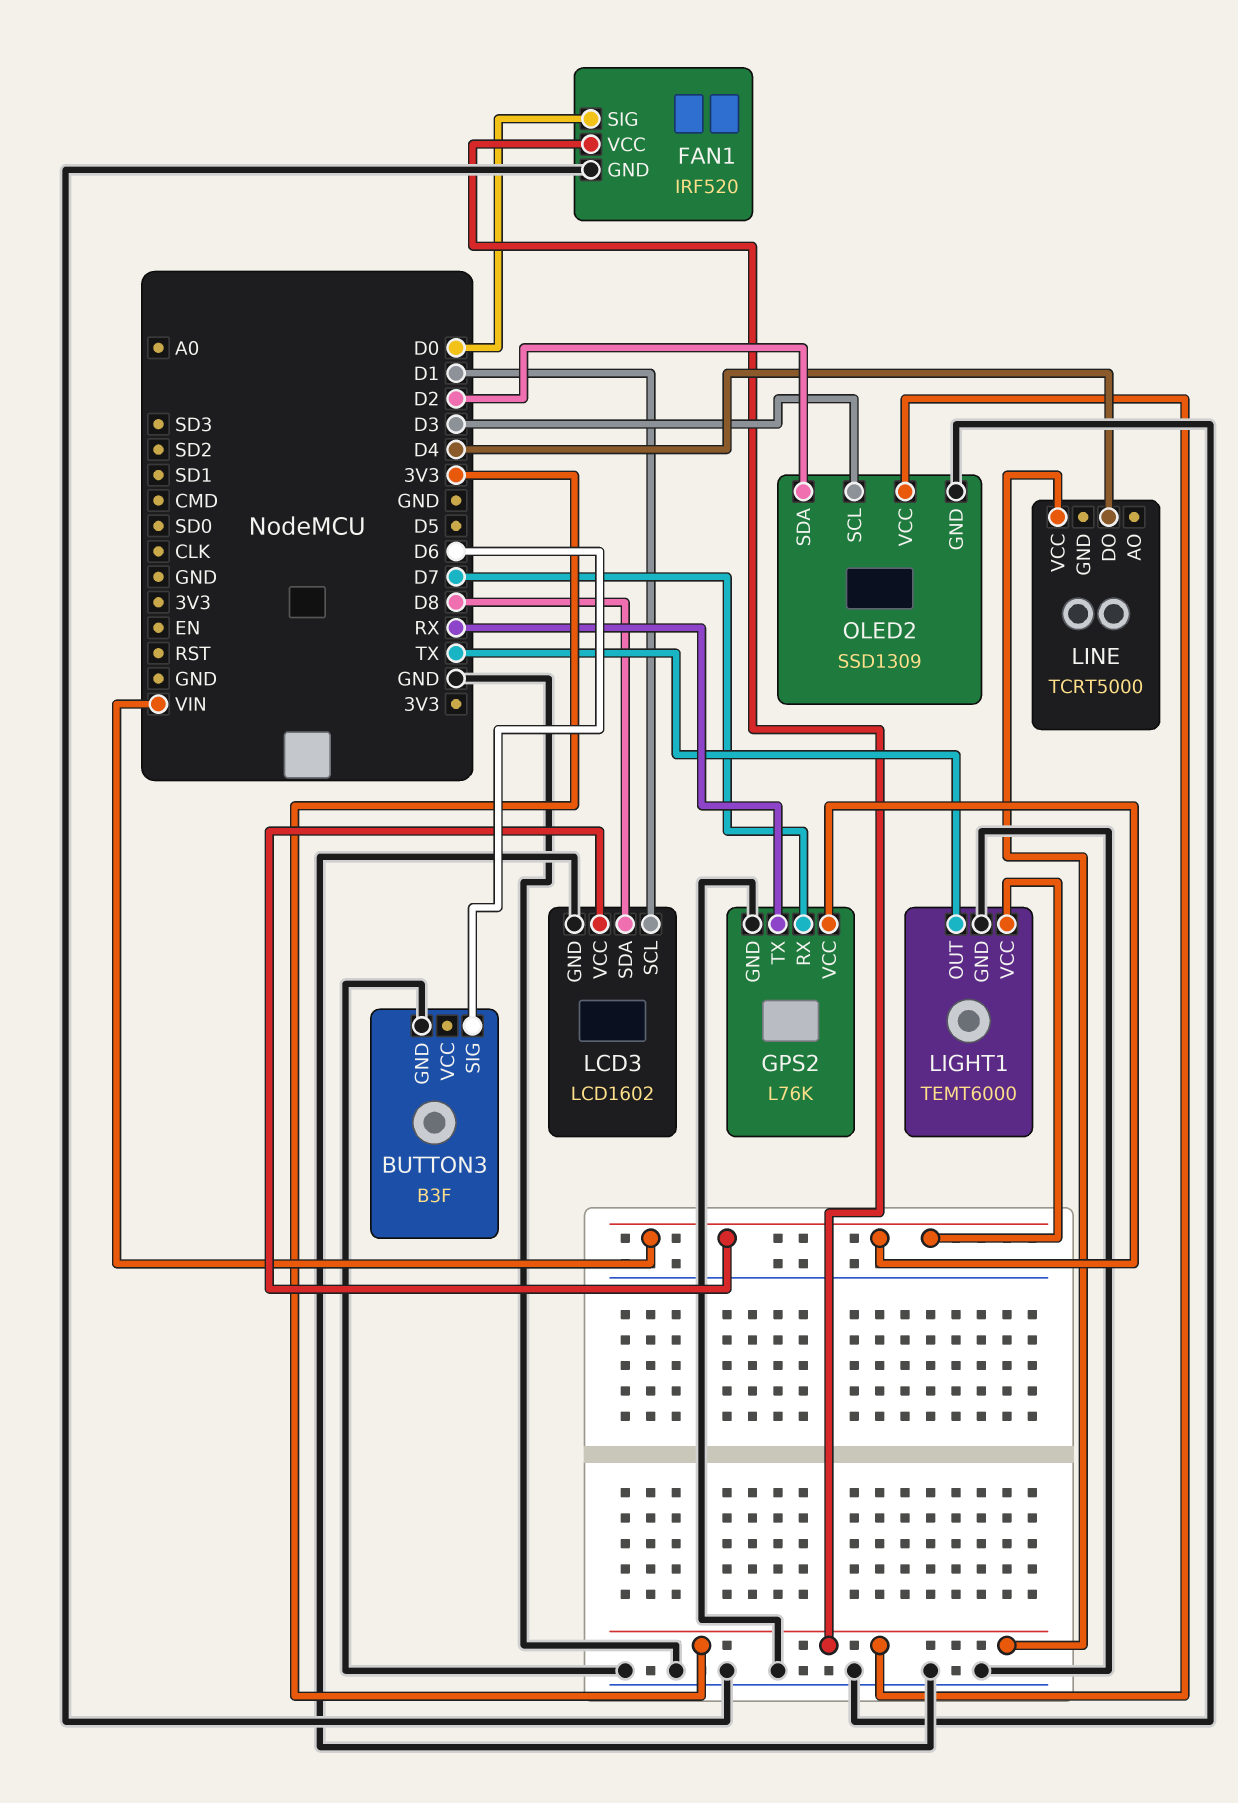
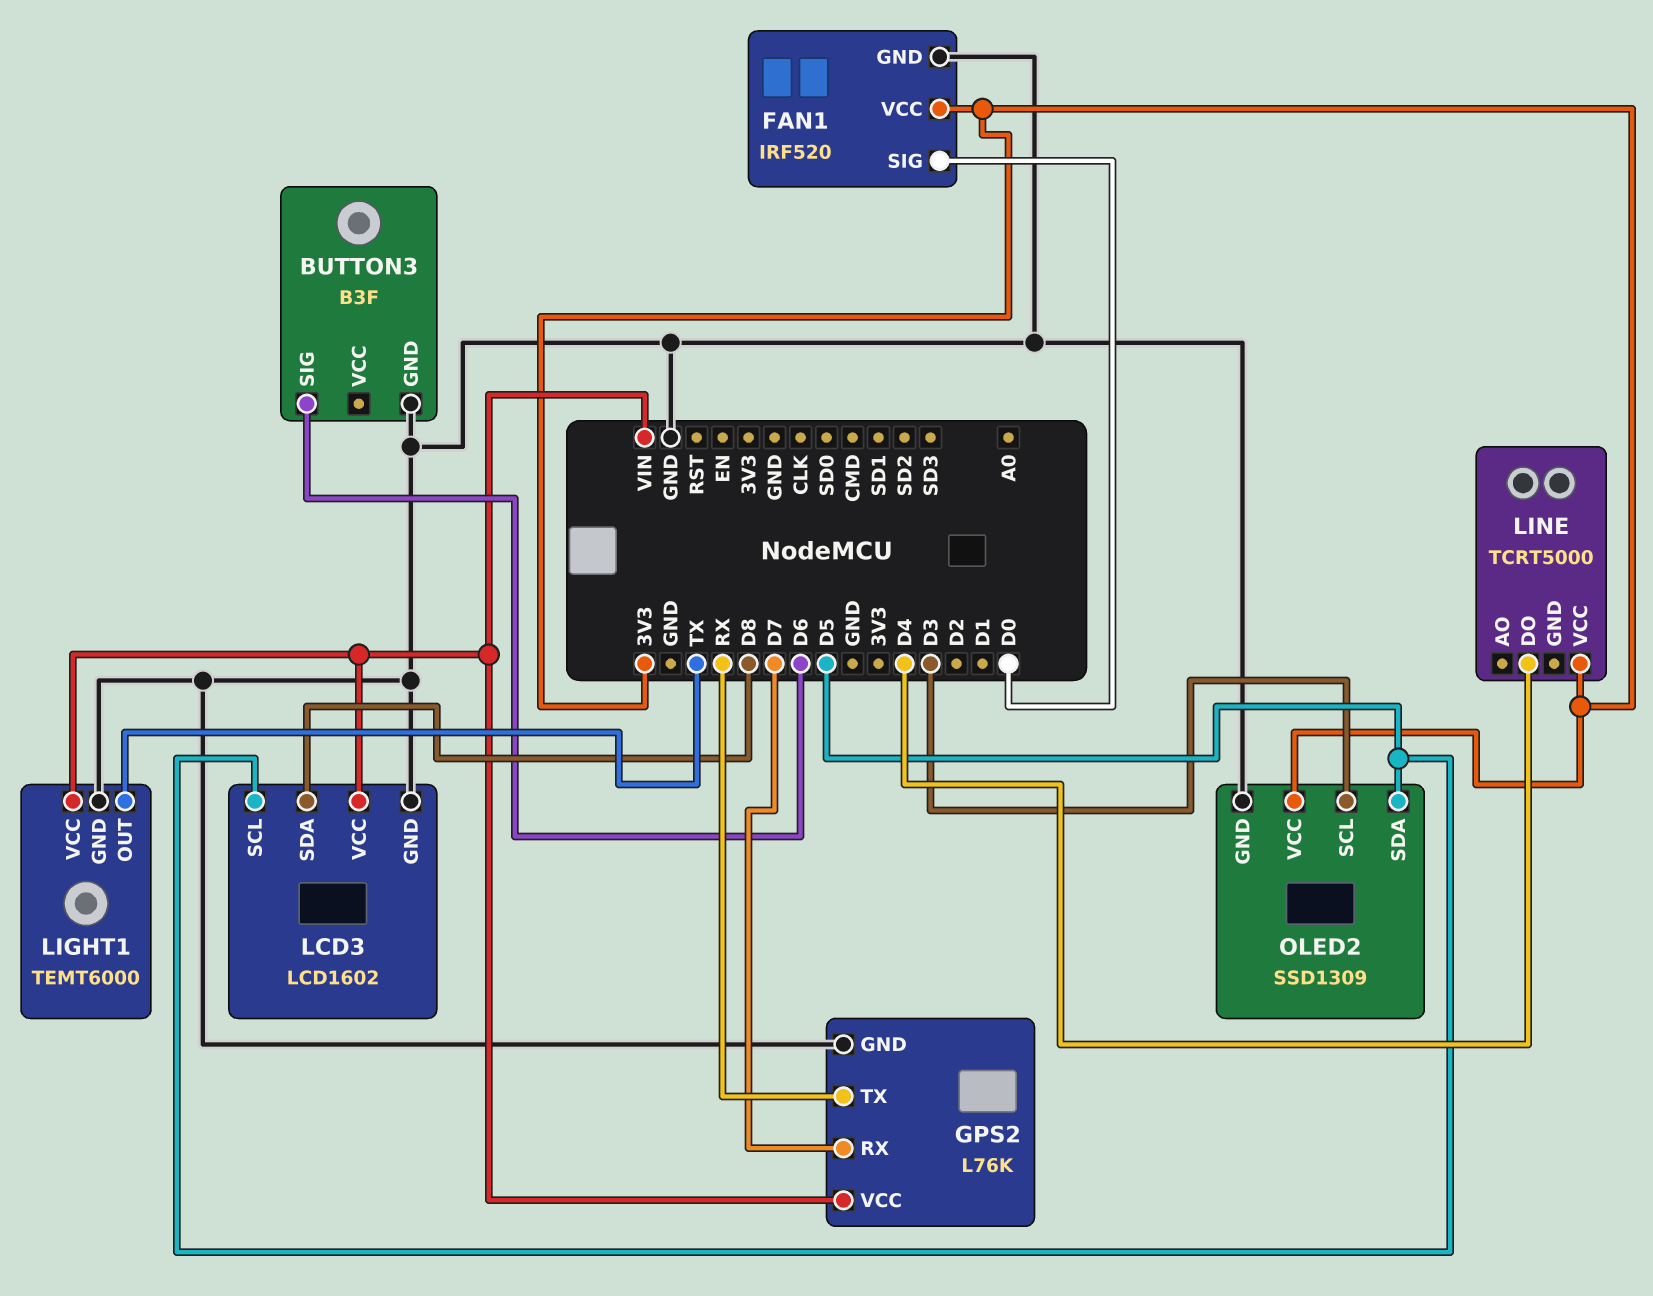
LCD3 pin SCL: D1 -> D5
OLED2 pin SDA: D2 -> D5

